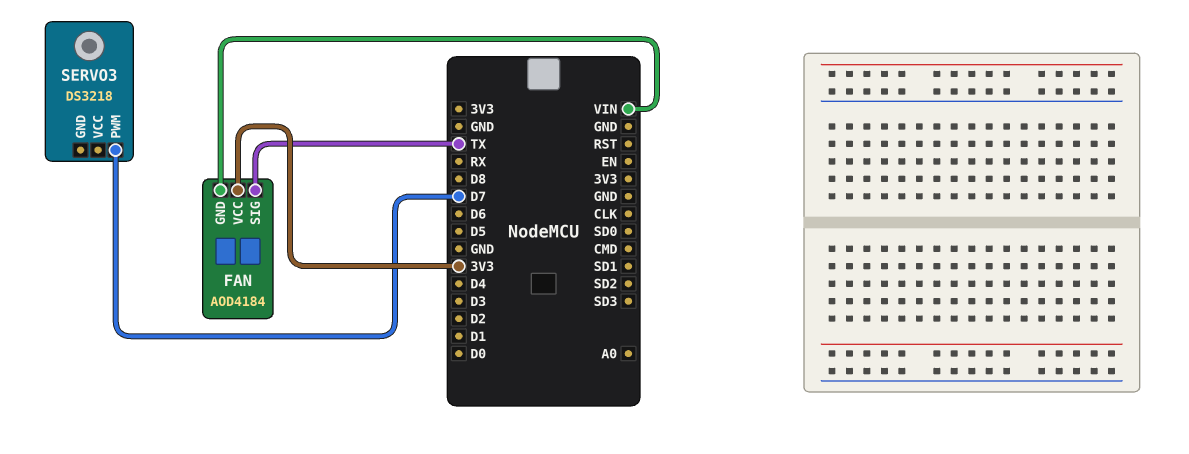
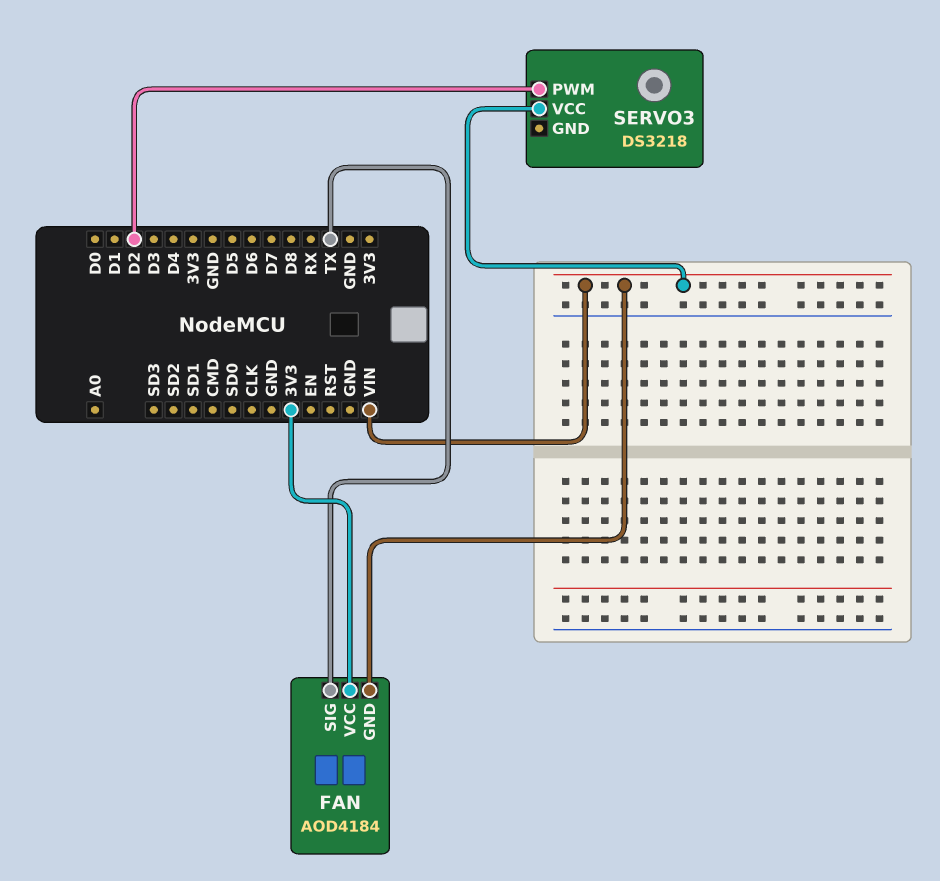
SERVO3 pin PWM: D7 -> D2
SERVO3 pin VCC: none -> VIN

